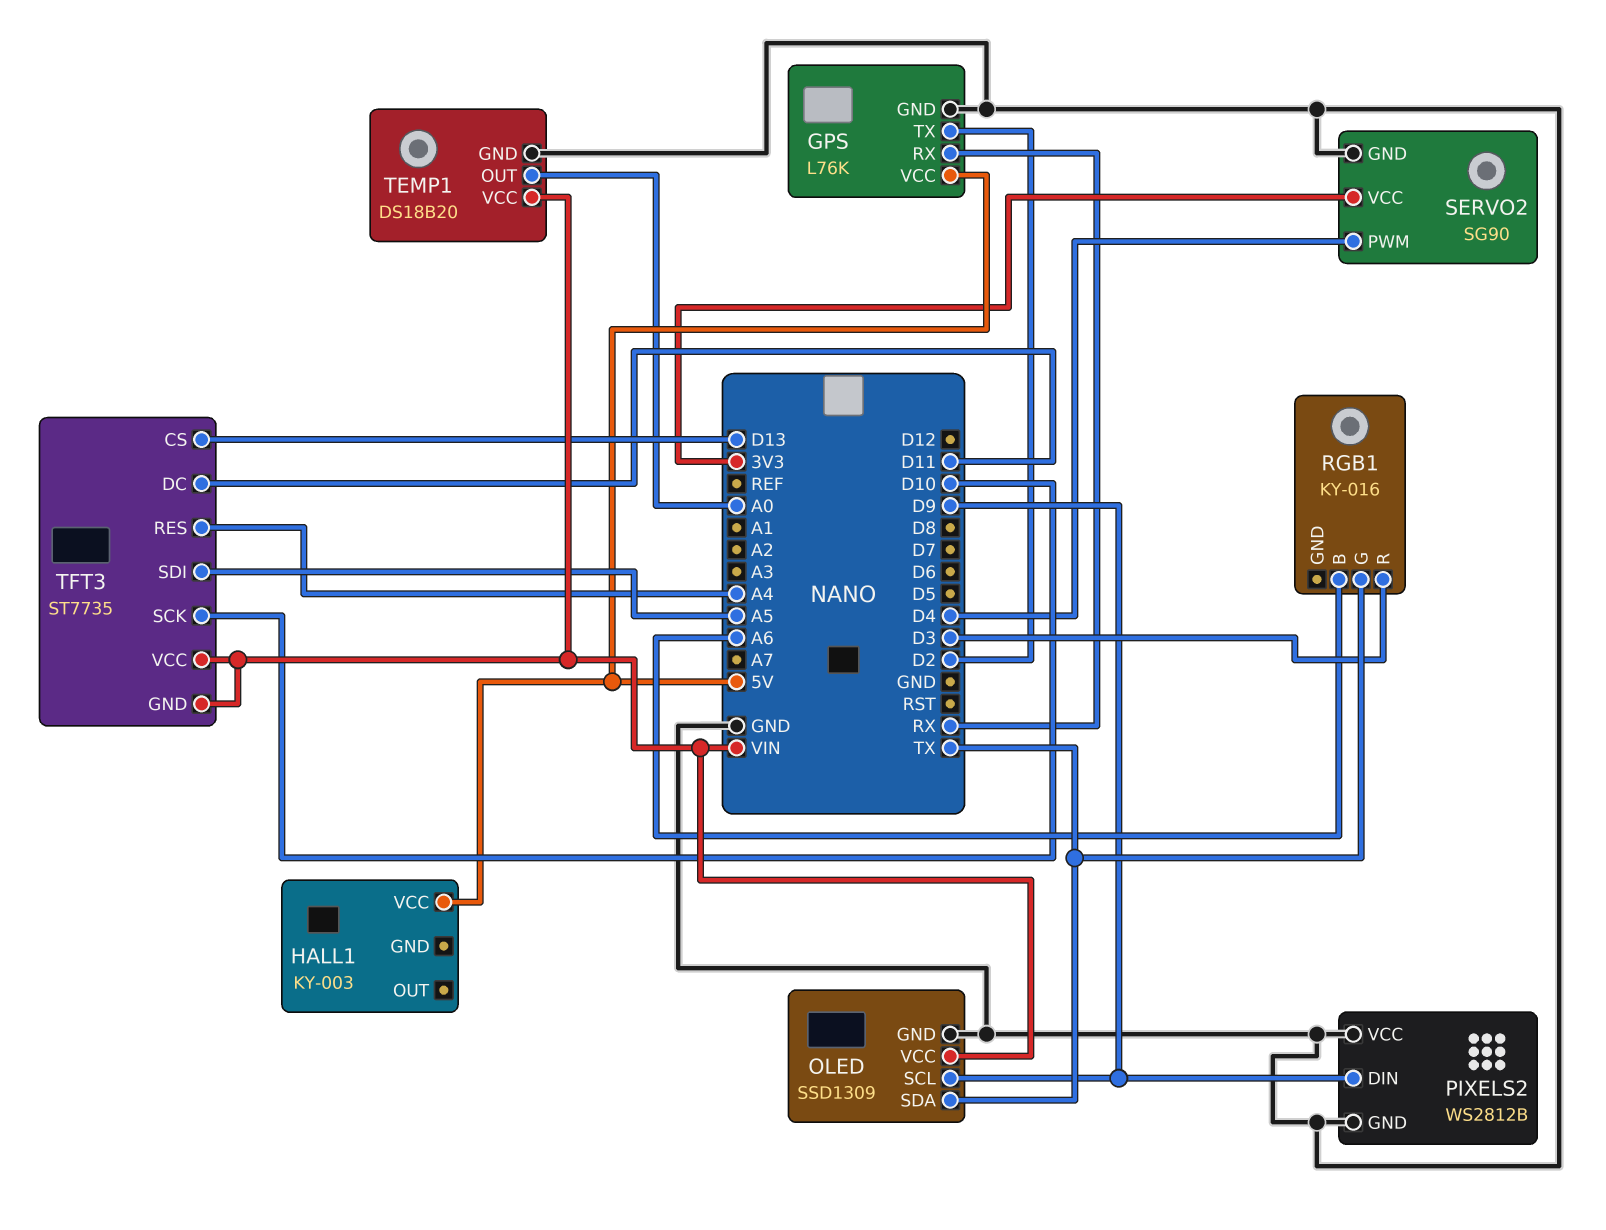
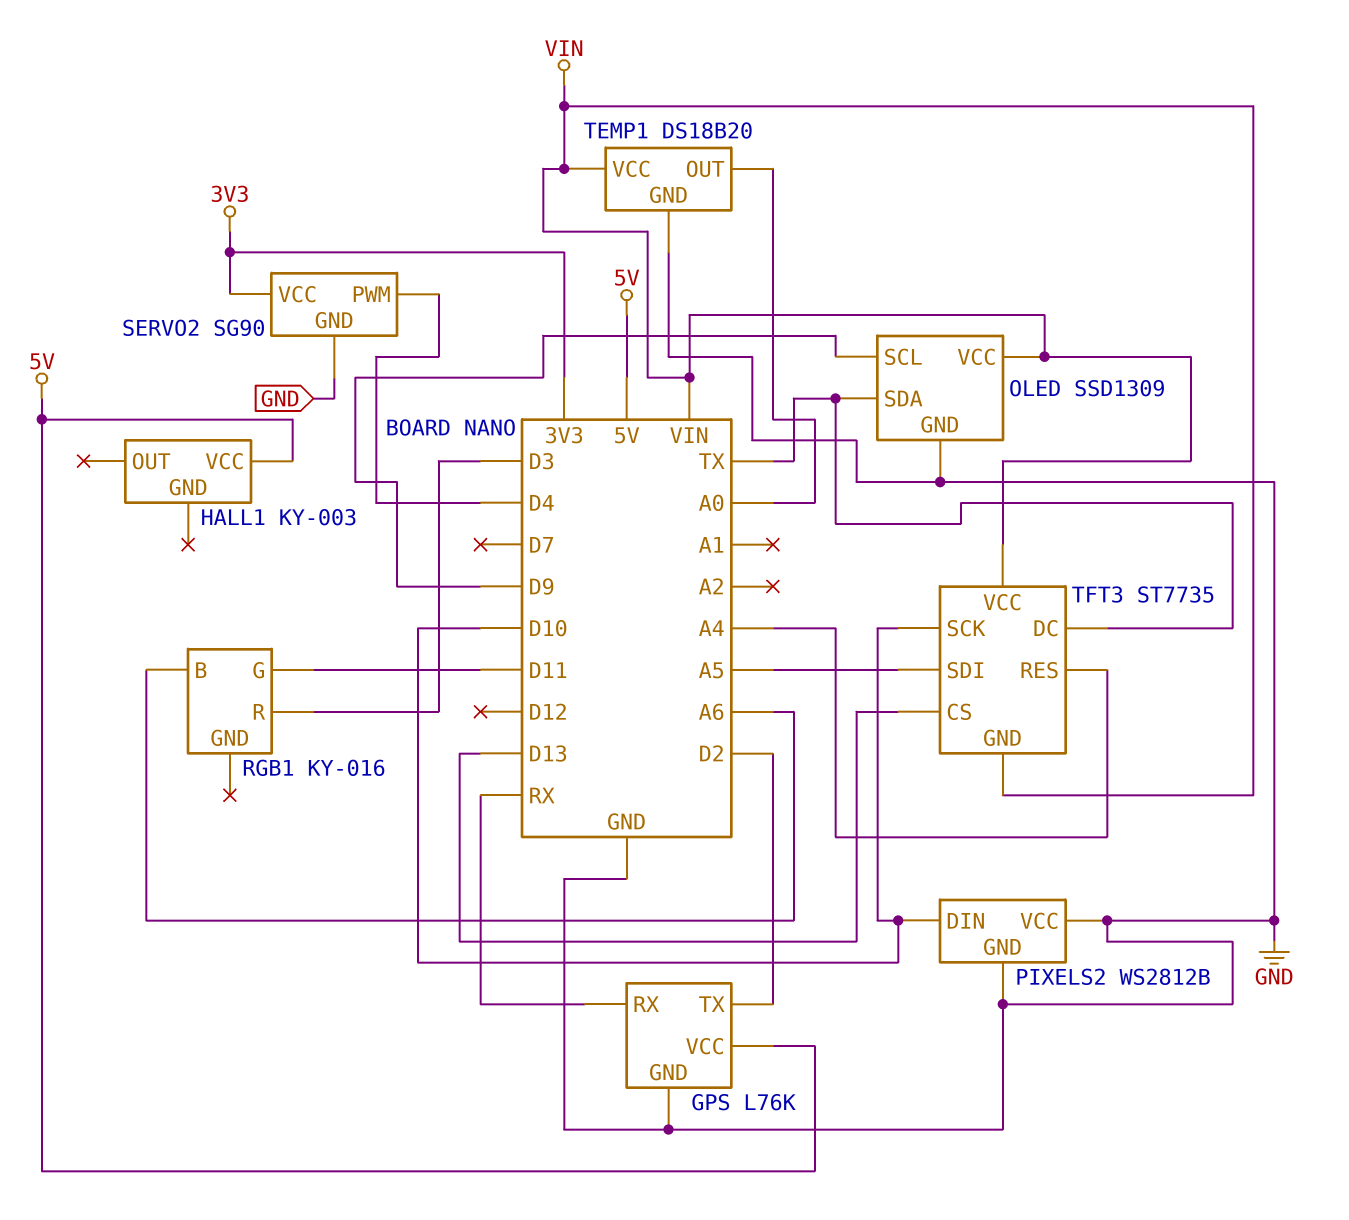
PIXELS2 pin DIN: D9 -> D10
RGB1 pin G: TX -> D11
TFT3 pin DC: D11 -> TX

